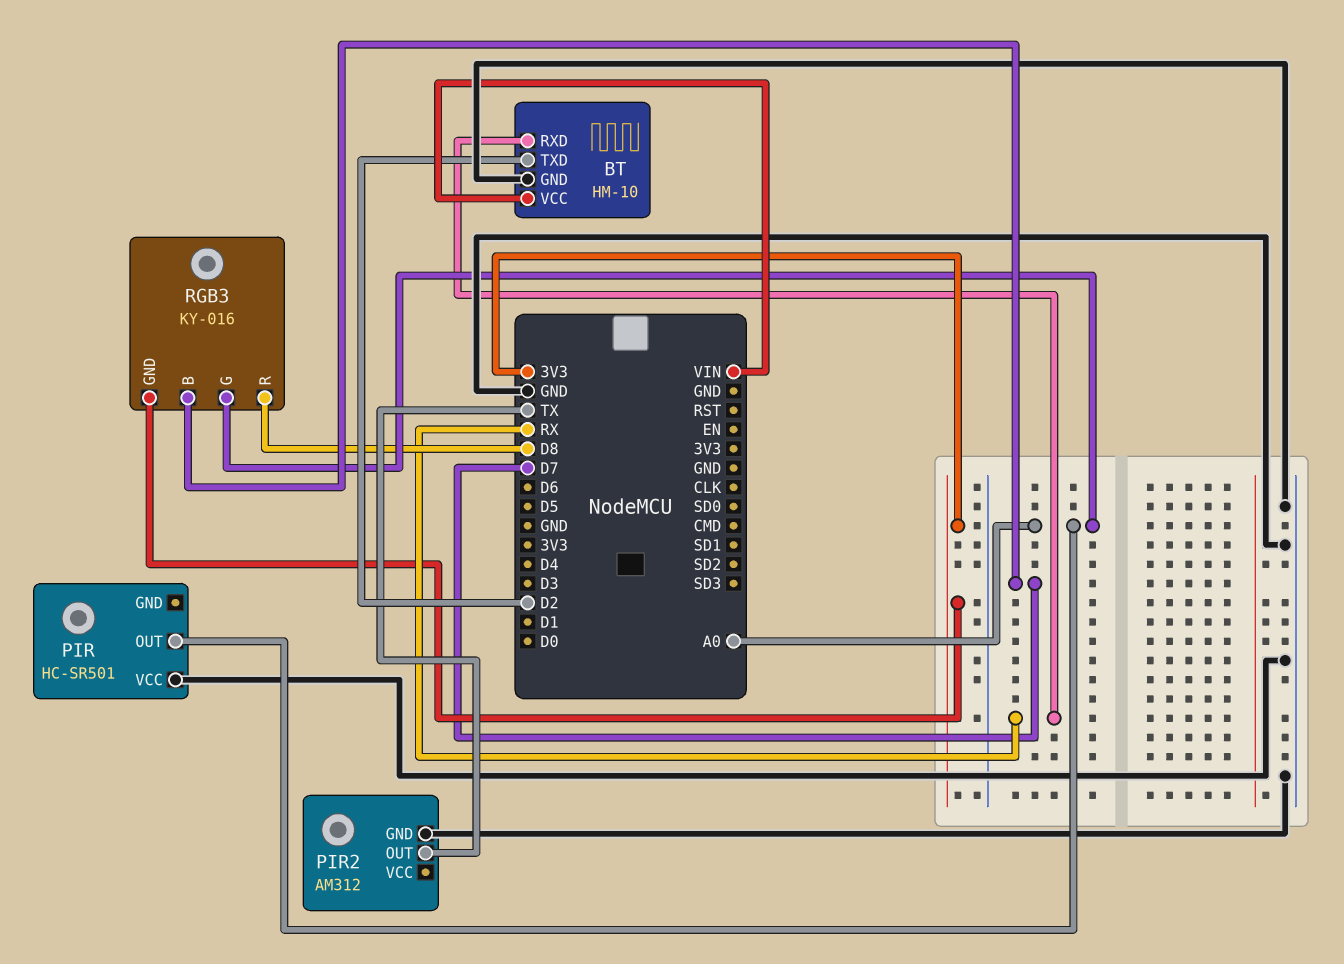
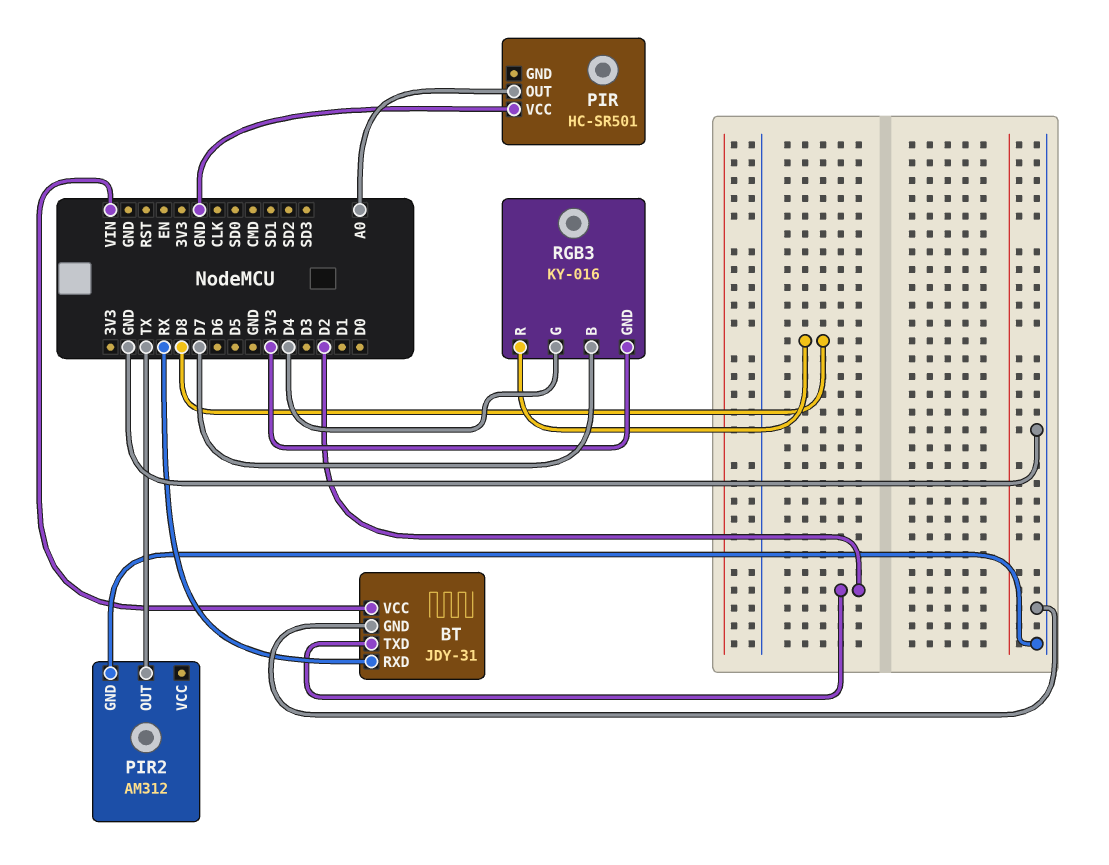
BT: HM-10 -> JDY-31
RGB3 pin G: A0 -> D4

